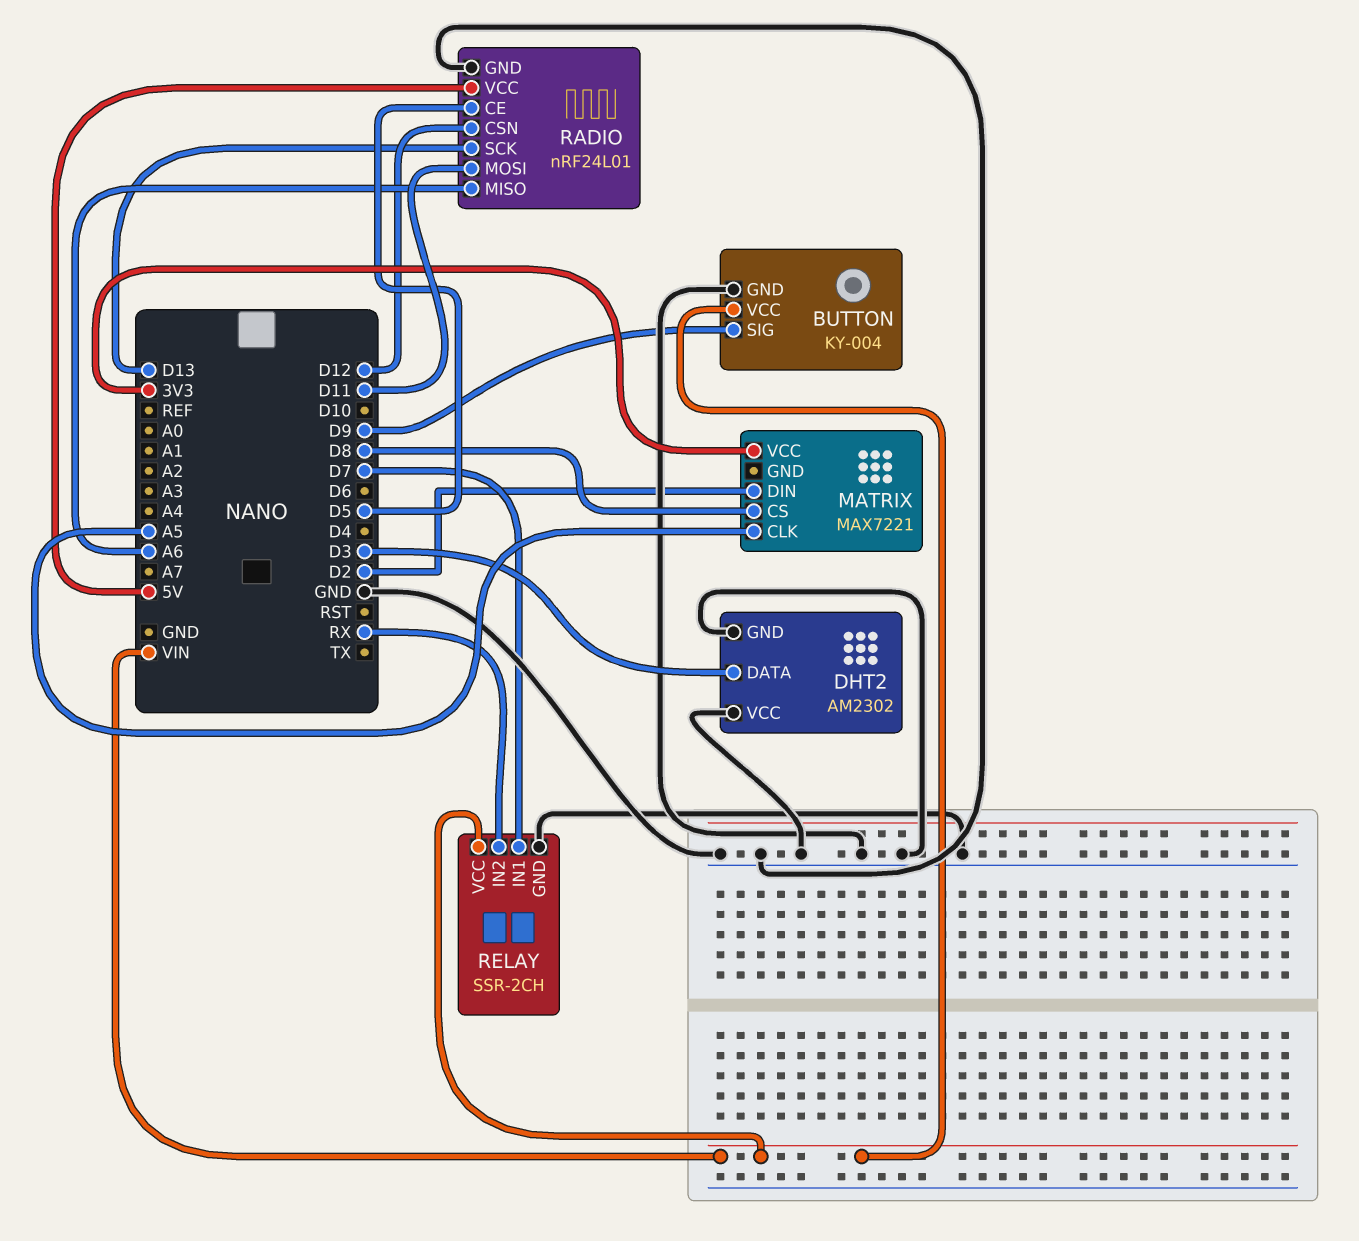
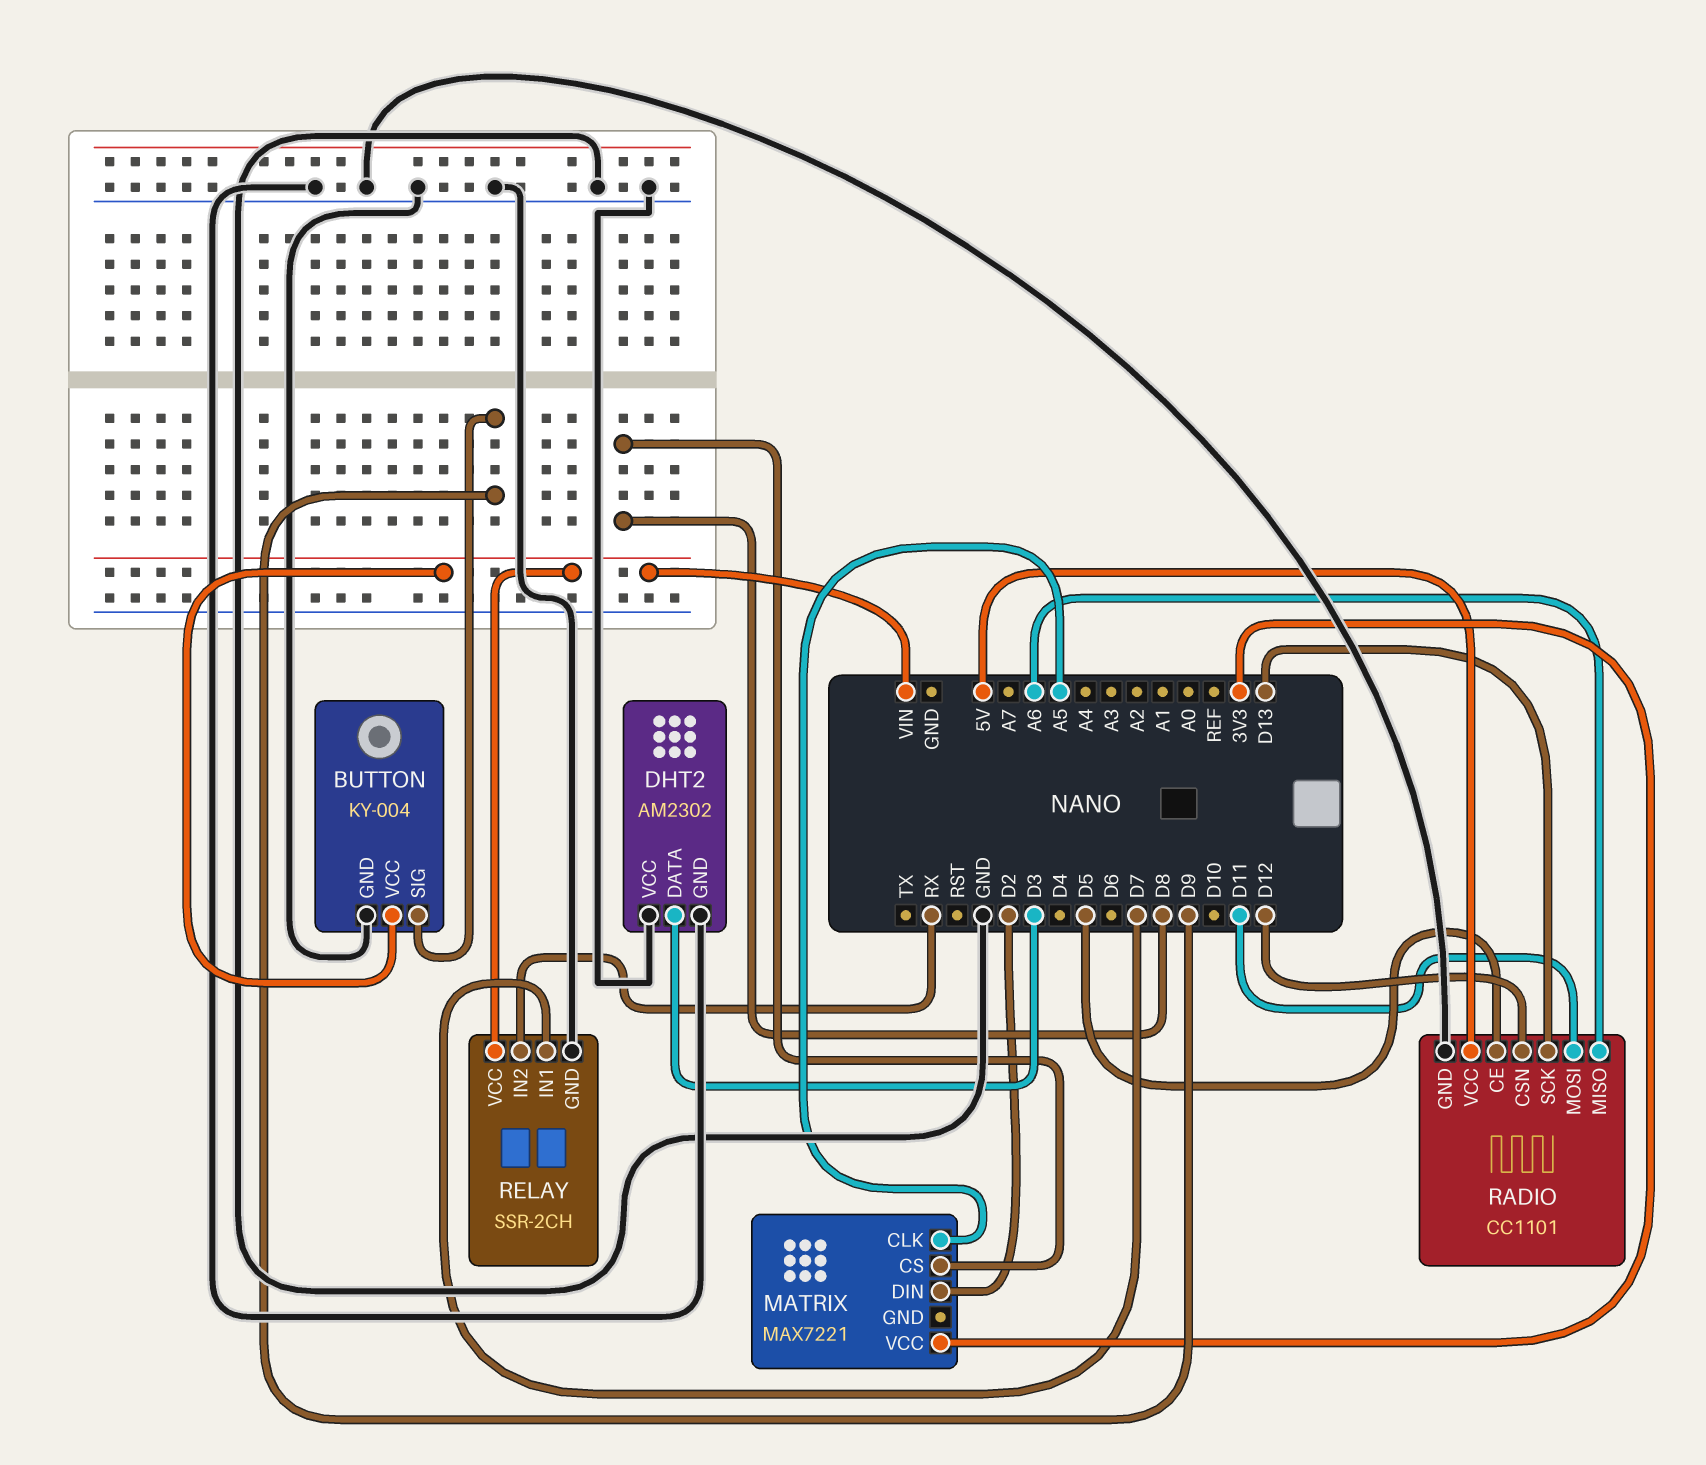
RADIO: nRF24L01 -> CC1101

